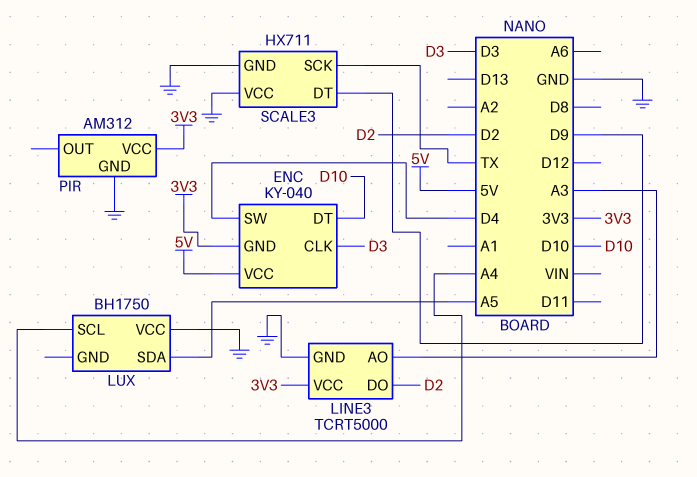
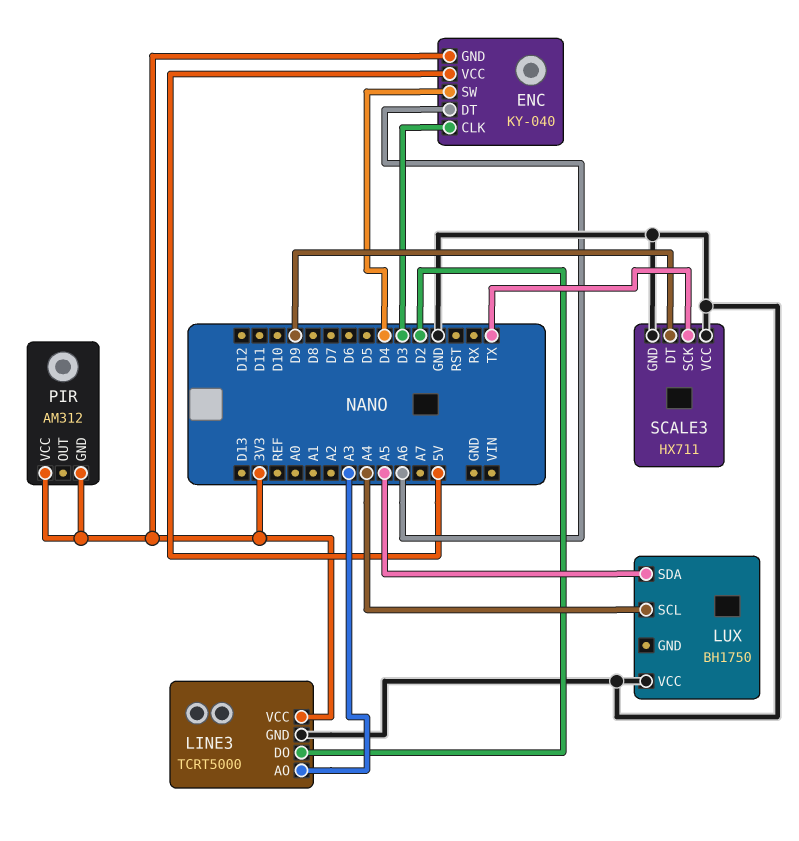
ENC pin DT: D10 -> A6
PIR pin GND: GND -> 3V3

